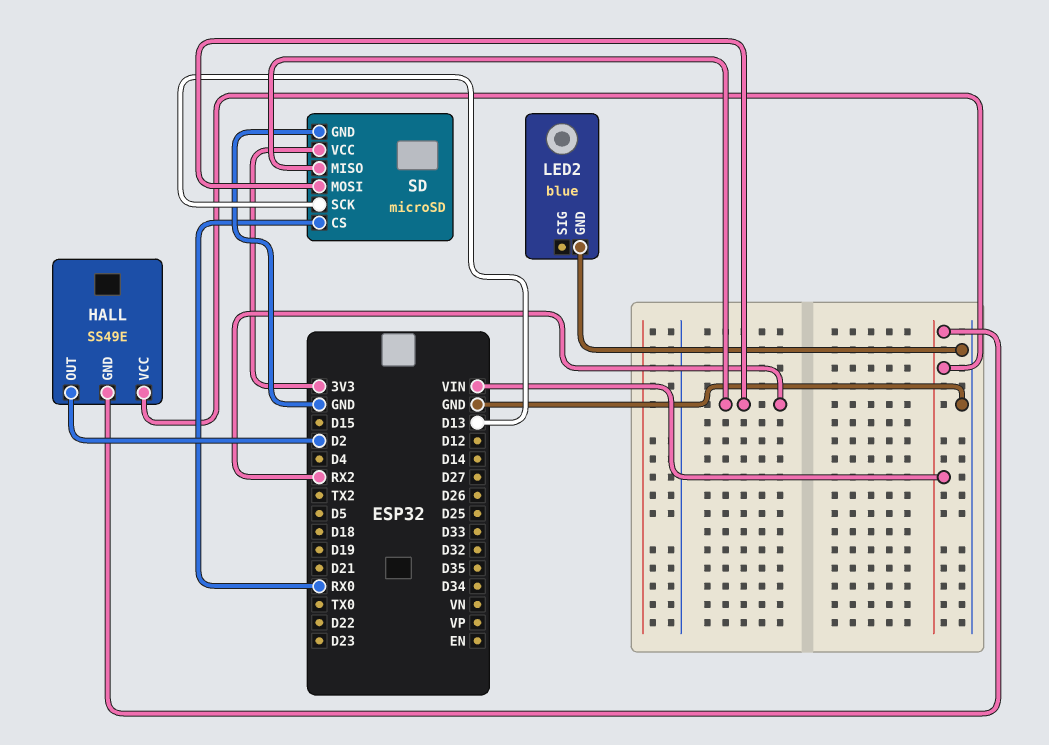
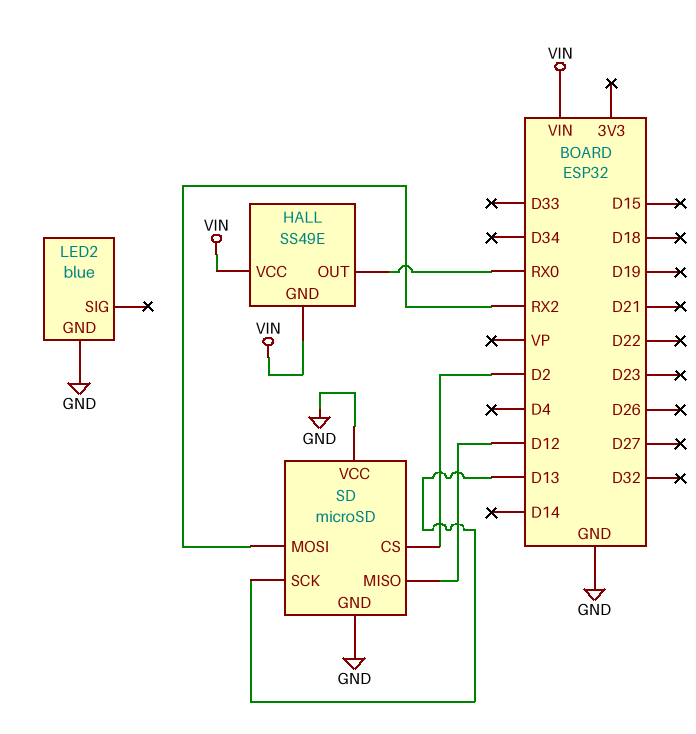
HALL pin OUT: D2 -> RX0
SD pin CS: RX0 -> D2
SD pin MISO: RX2 -> D12
SD pin VCC: 3V3 -> GND

